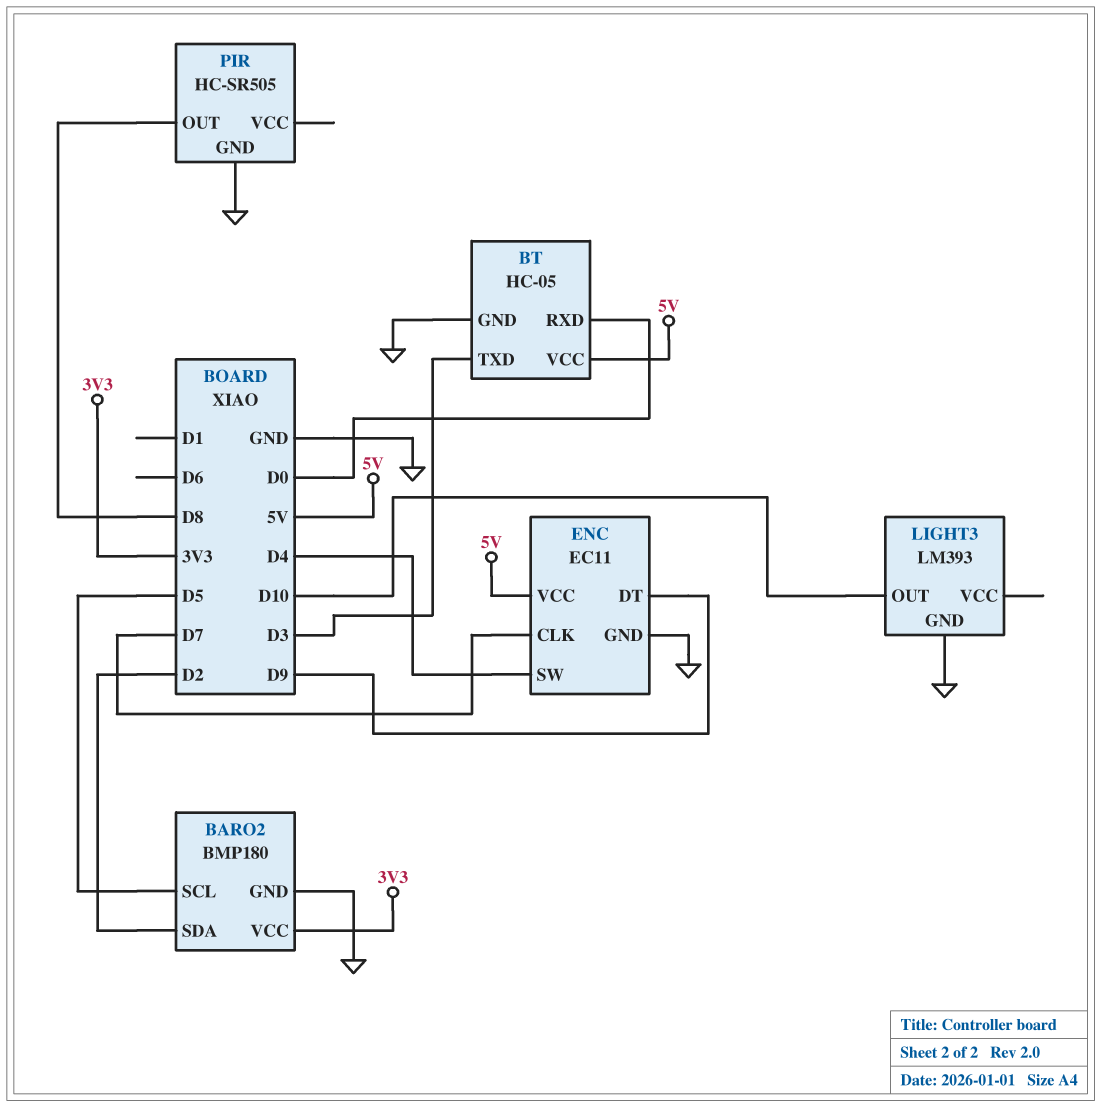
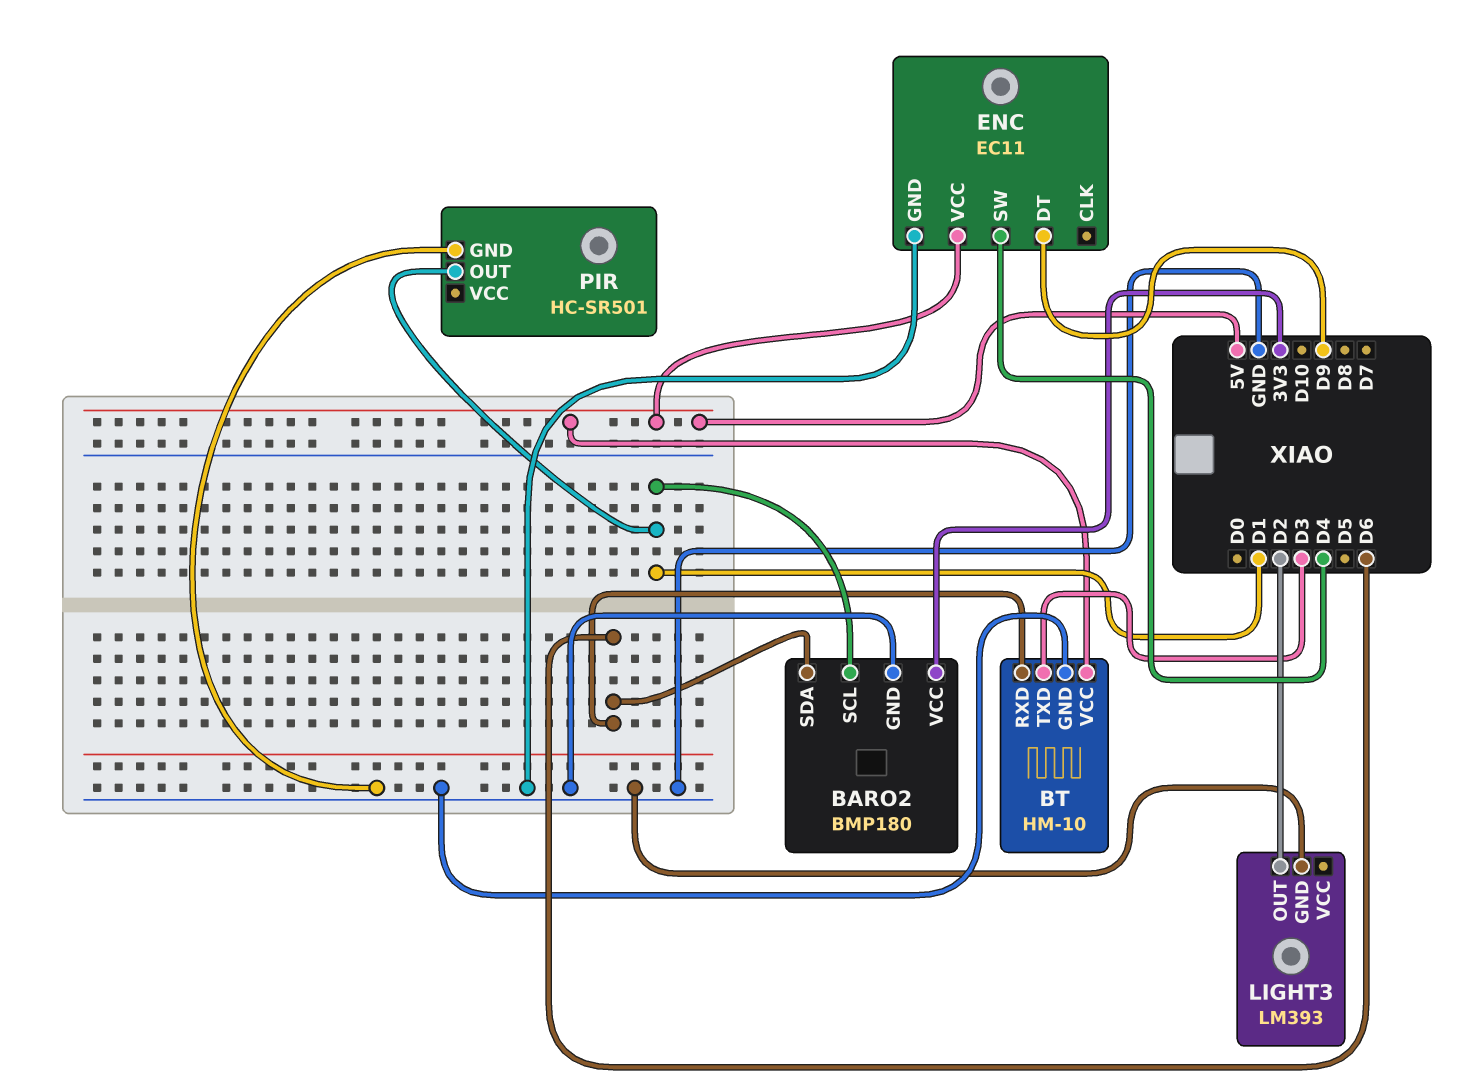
BARO2 pin SCL: D5 -> D1
BARO2 pin SDA: D2 -> D6
BT: HC-05 -> HM-10
BT pin RXD: D0 -> D6
ENC pin CLK: D7 -> none
LIGHT3 pin OUT: D10 -> D2
PIR: HC-SR505 -> HC-SR501
PIR pin OUT: D8 -> D1

